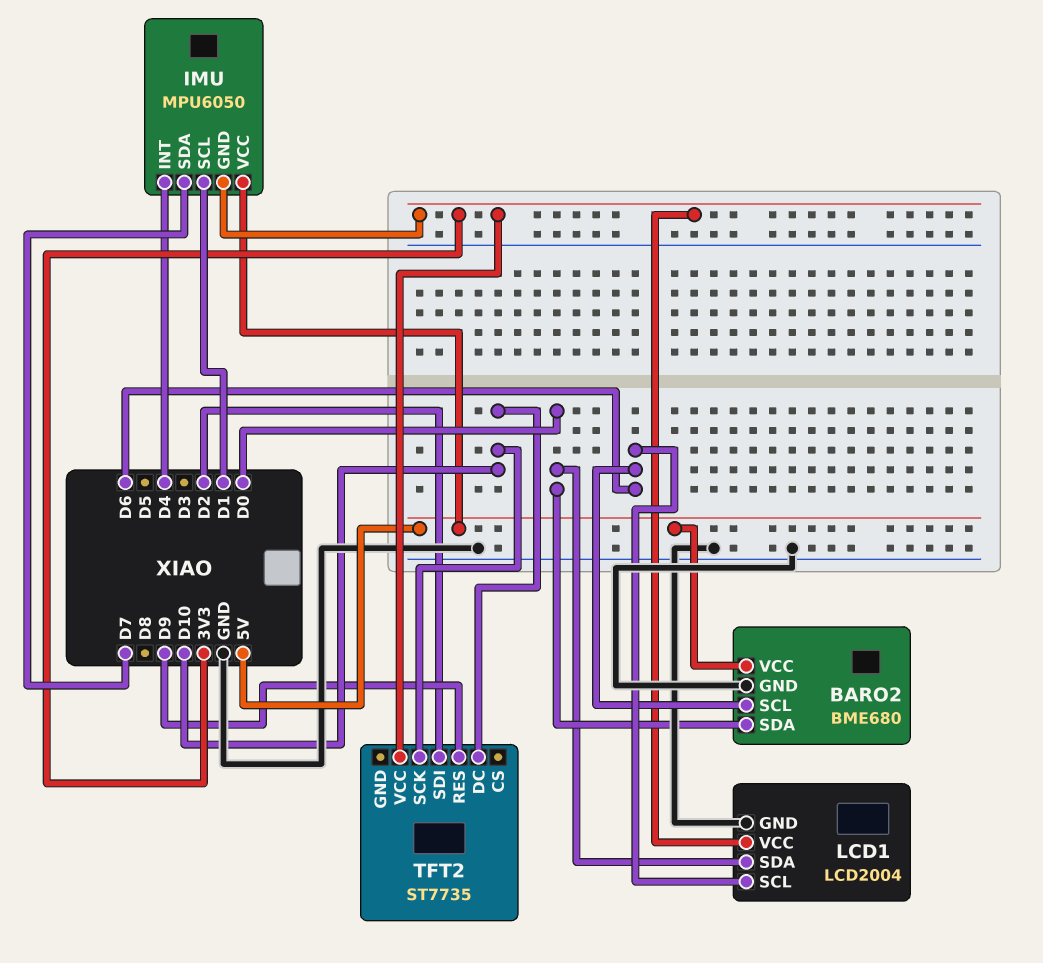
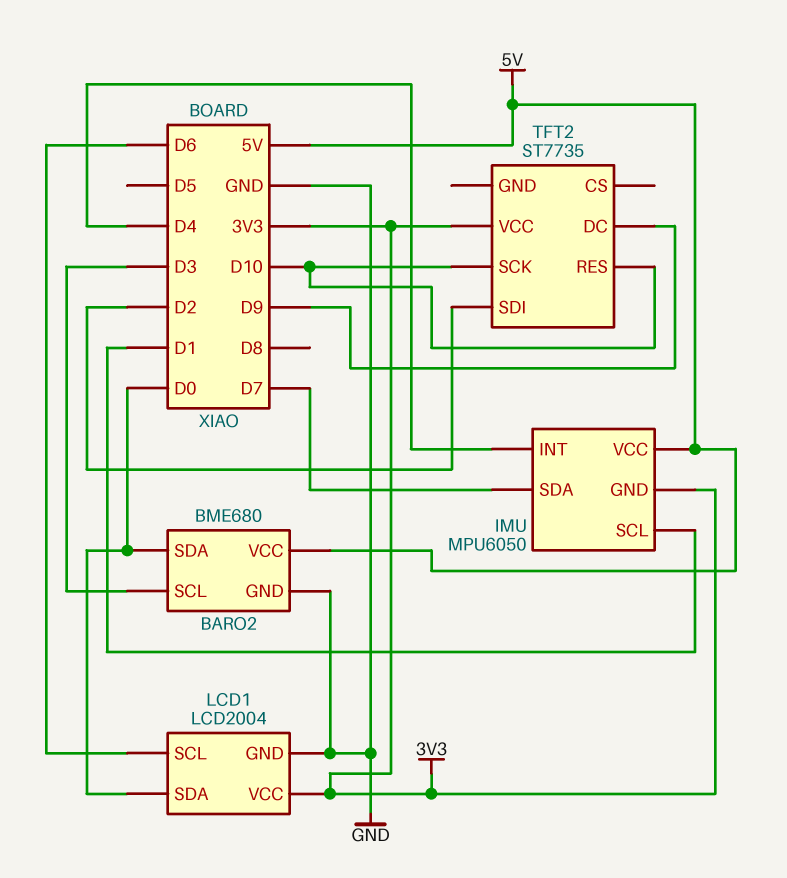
BARO2 pin SCL: D6 -> D3
TFT2 pin DC: D10 -> D9
TFT2 pin RES: D9 -> D10

